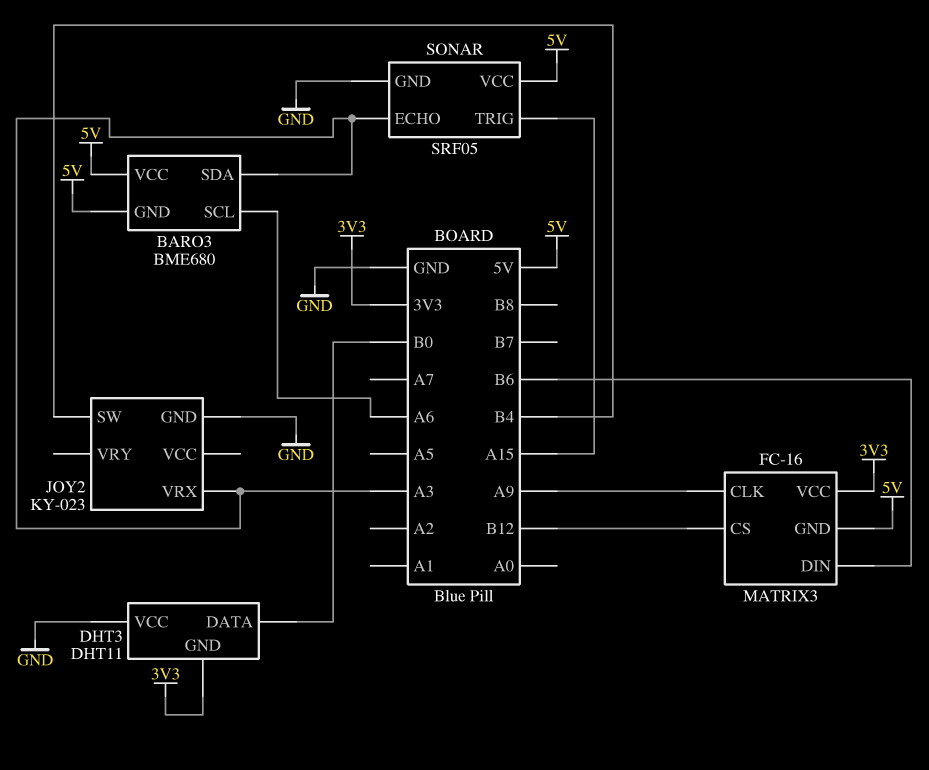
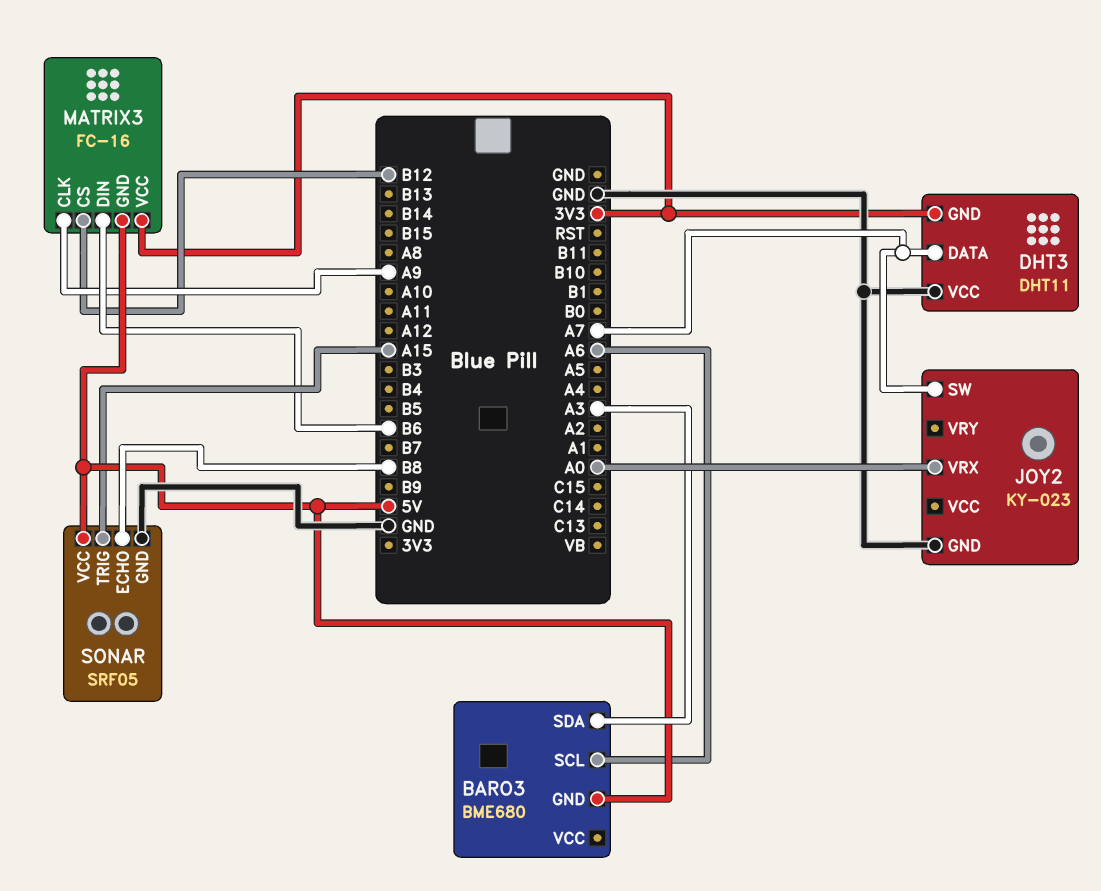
BARO3 pin VCC: 5V -> none
DHT3 pin DATA: B0 -> A7
JOY2 pin SW: B4 -> A7
JOY2 pin VRX: A3 -> A0
SONAR pin ECHO: A3 -> B8

